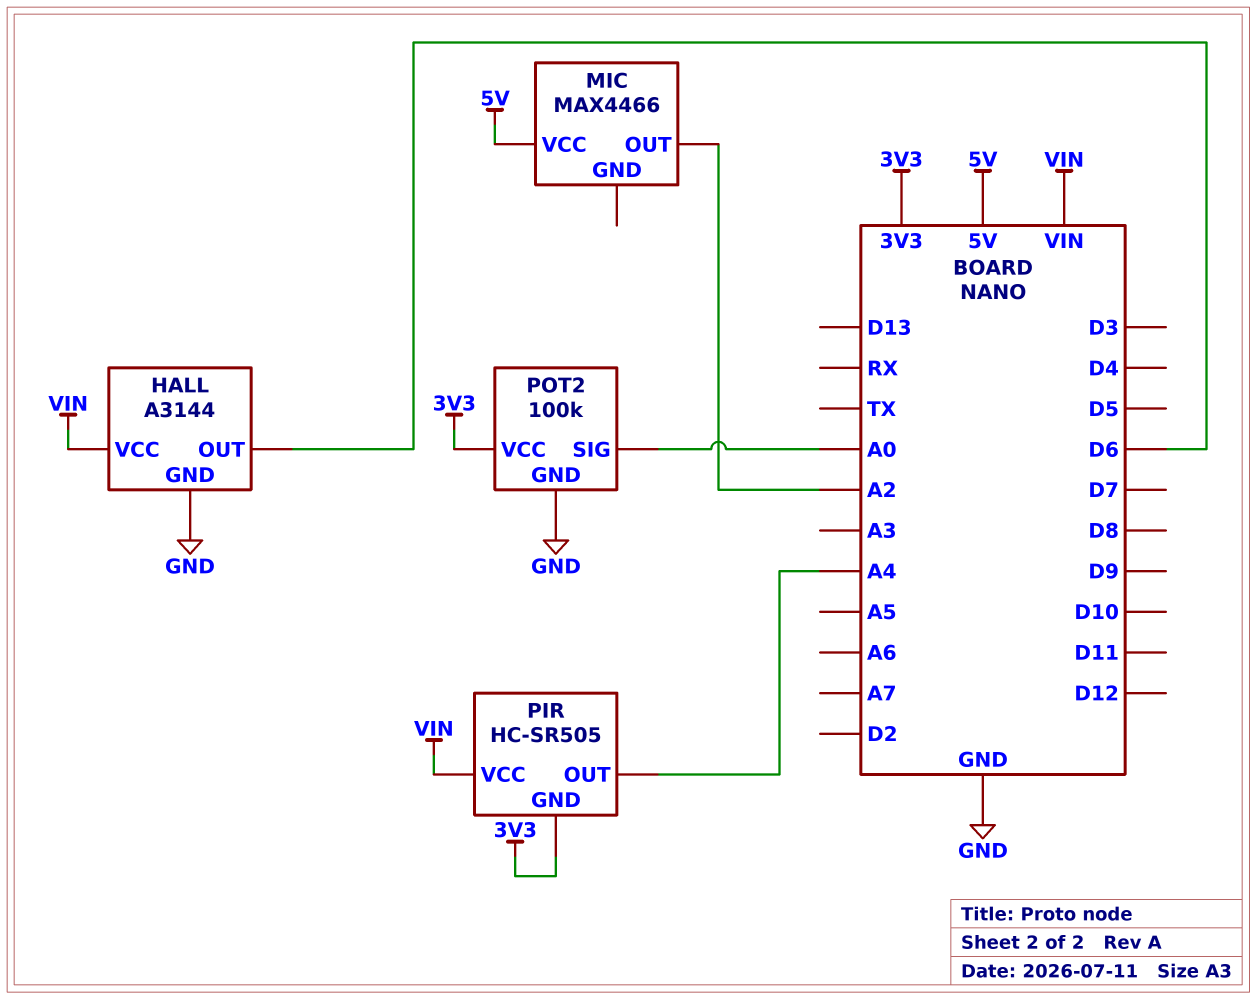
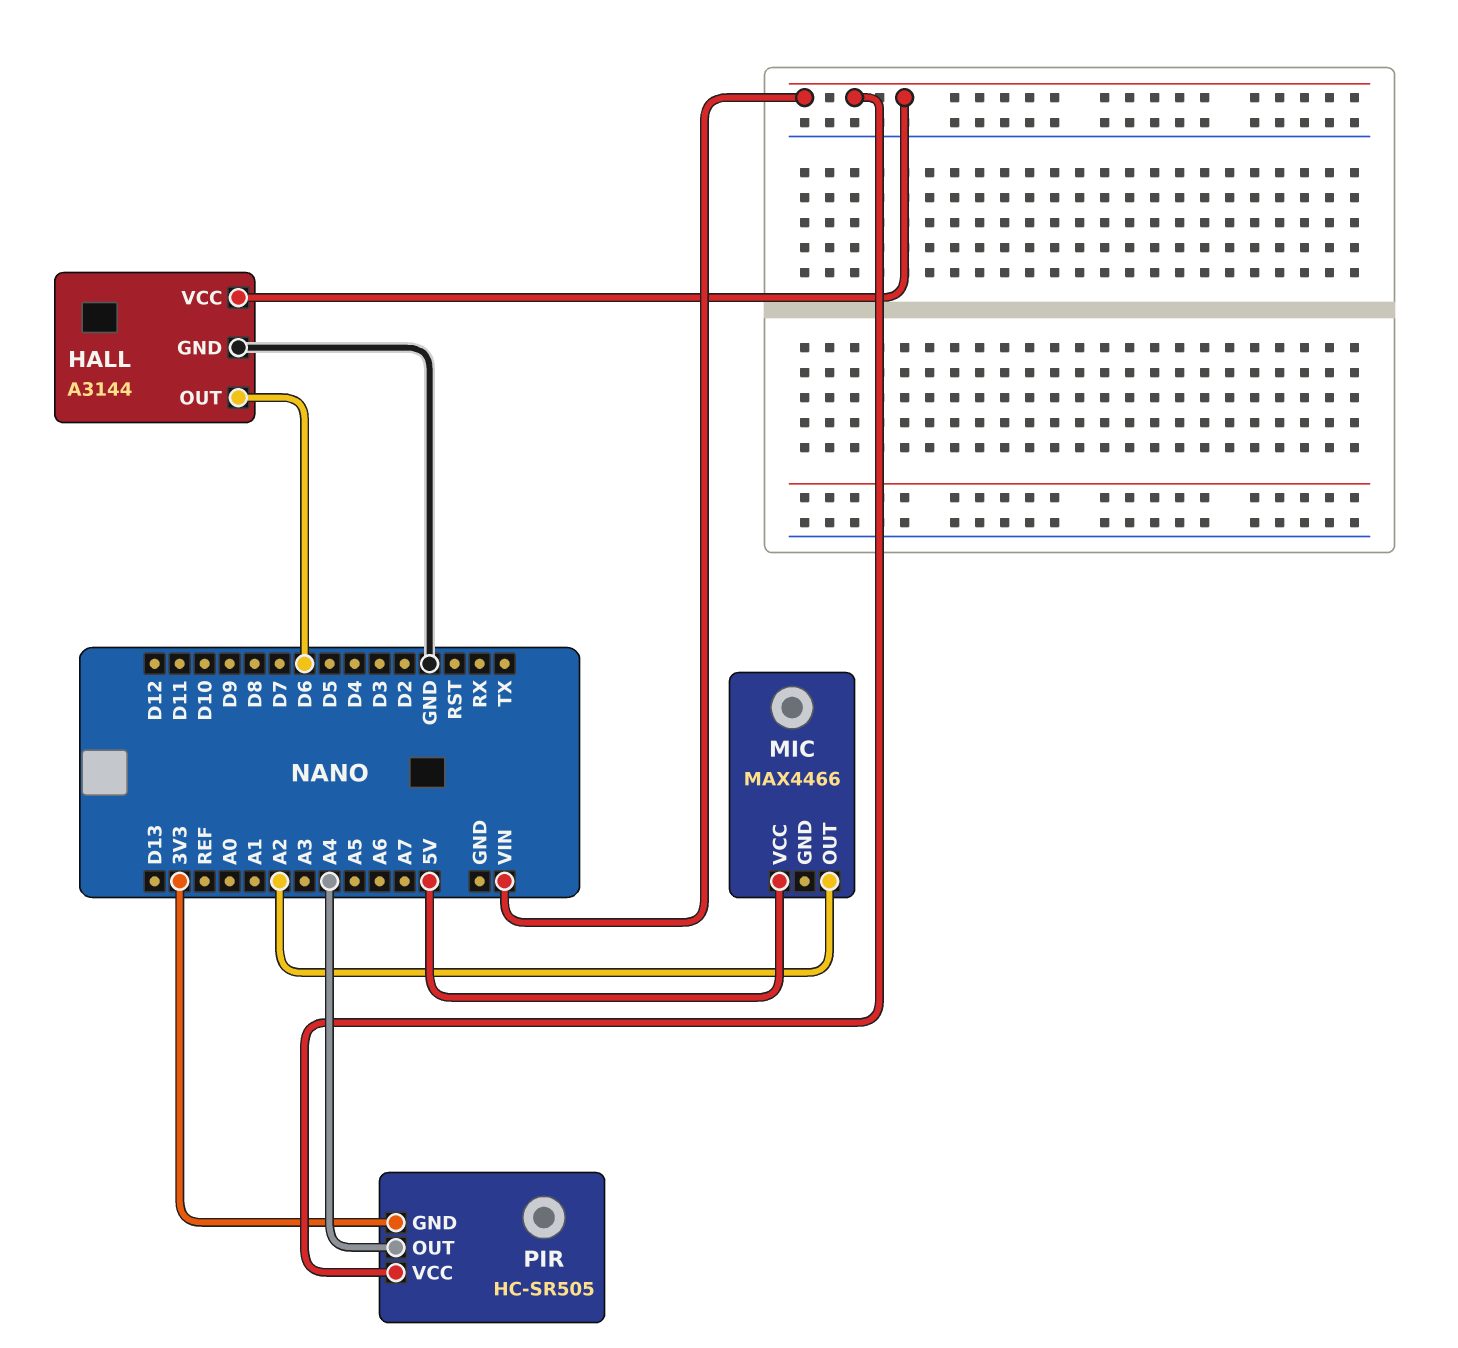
POT2: 100k -> none
POT2 pin GND: GND -> none
POT2 pin SIG: A0 -> none
POT2 pin VCC: 3V3 -> none

